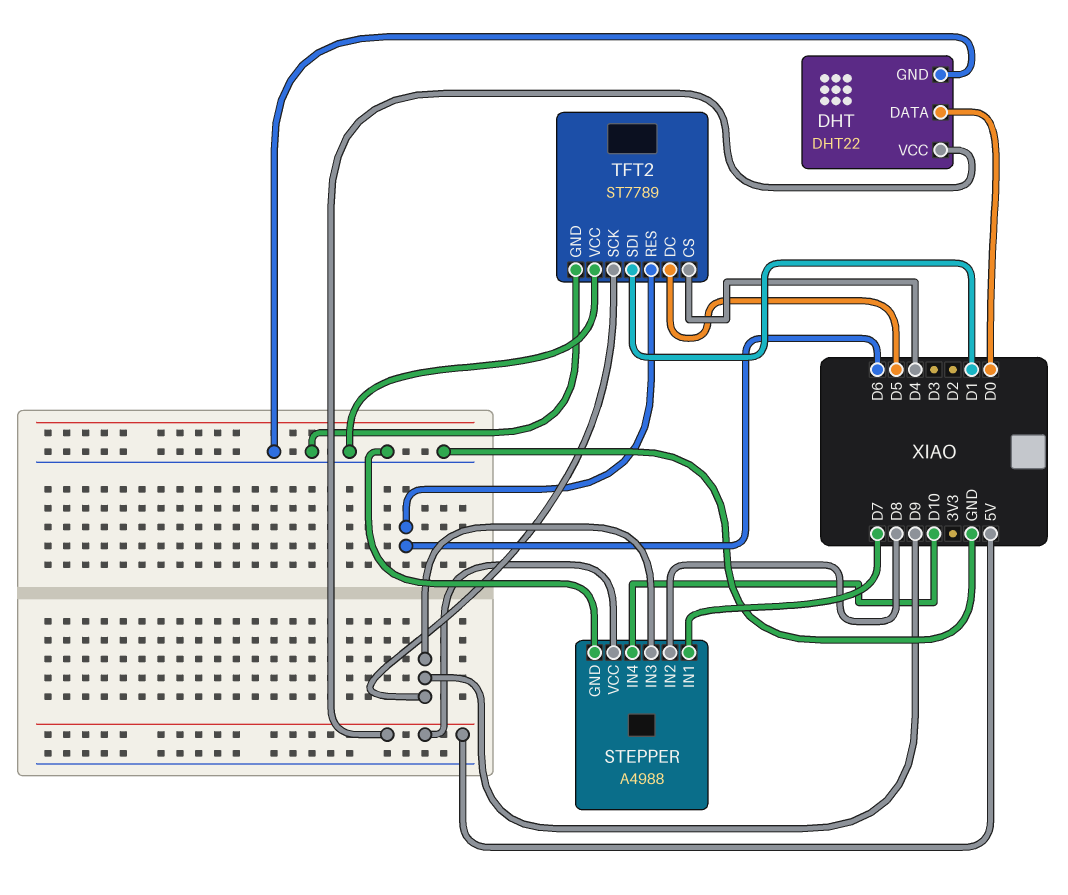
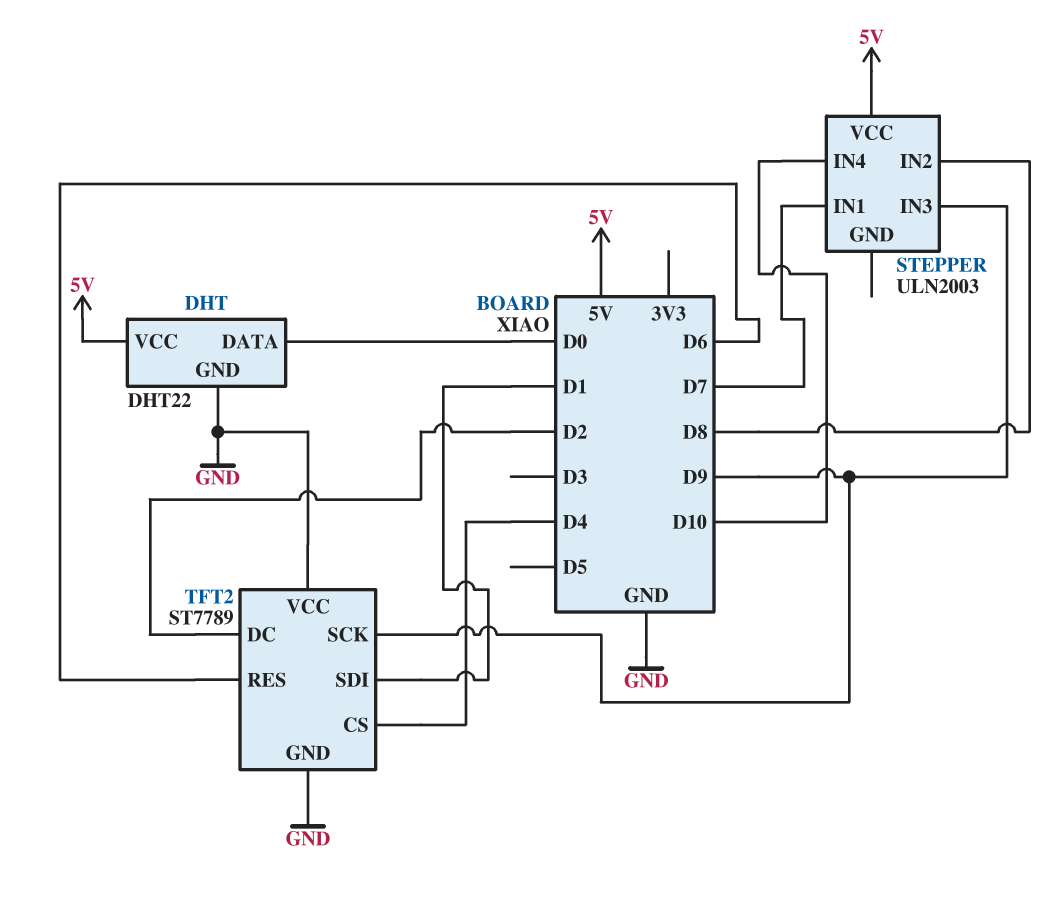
STEPPER: A4988 -> ULN2003
STEPPER pin GND: GND -> none
TFT2 pin DC: D5 -> D2

